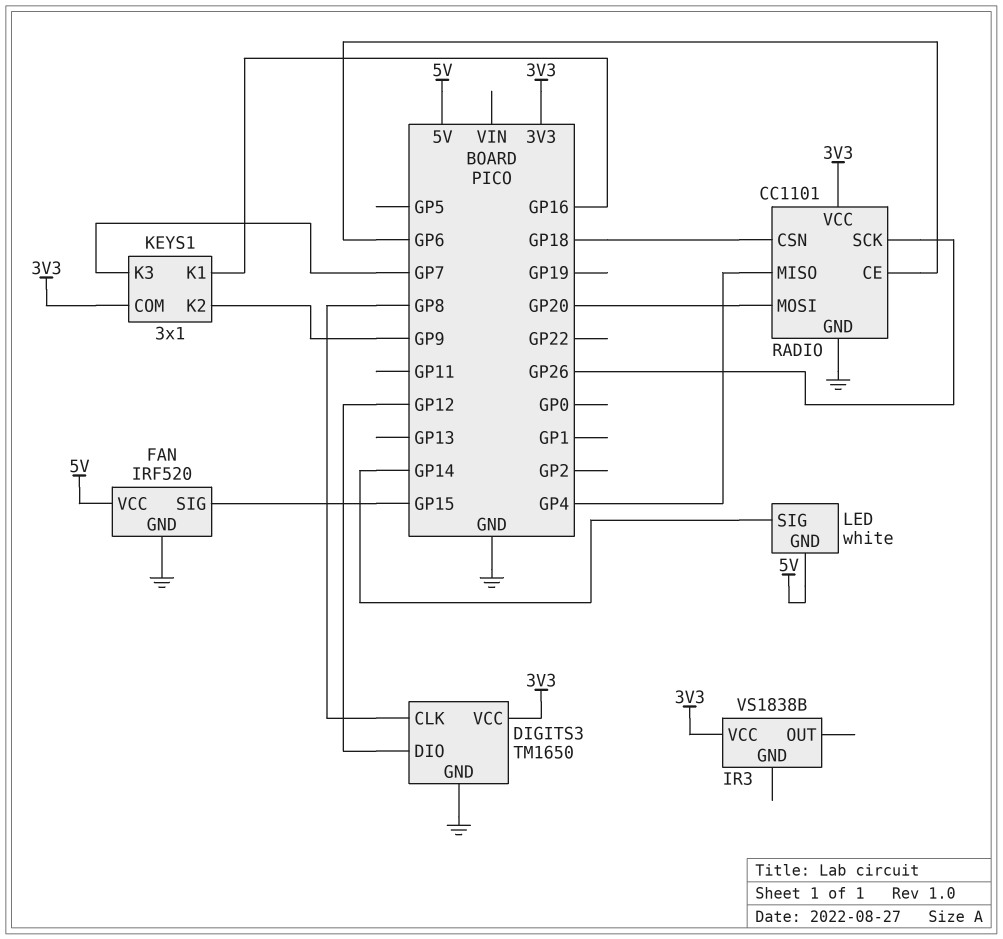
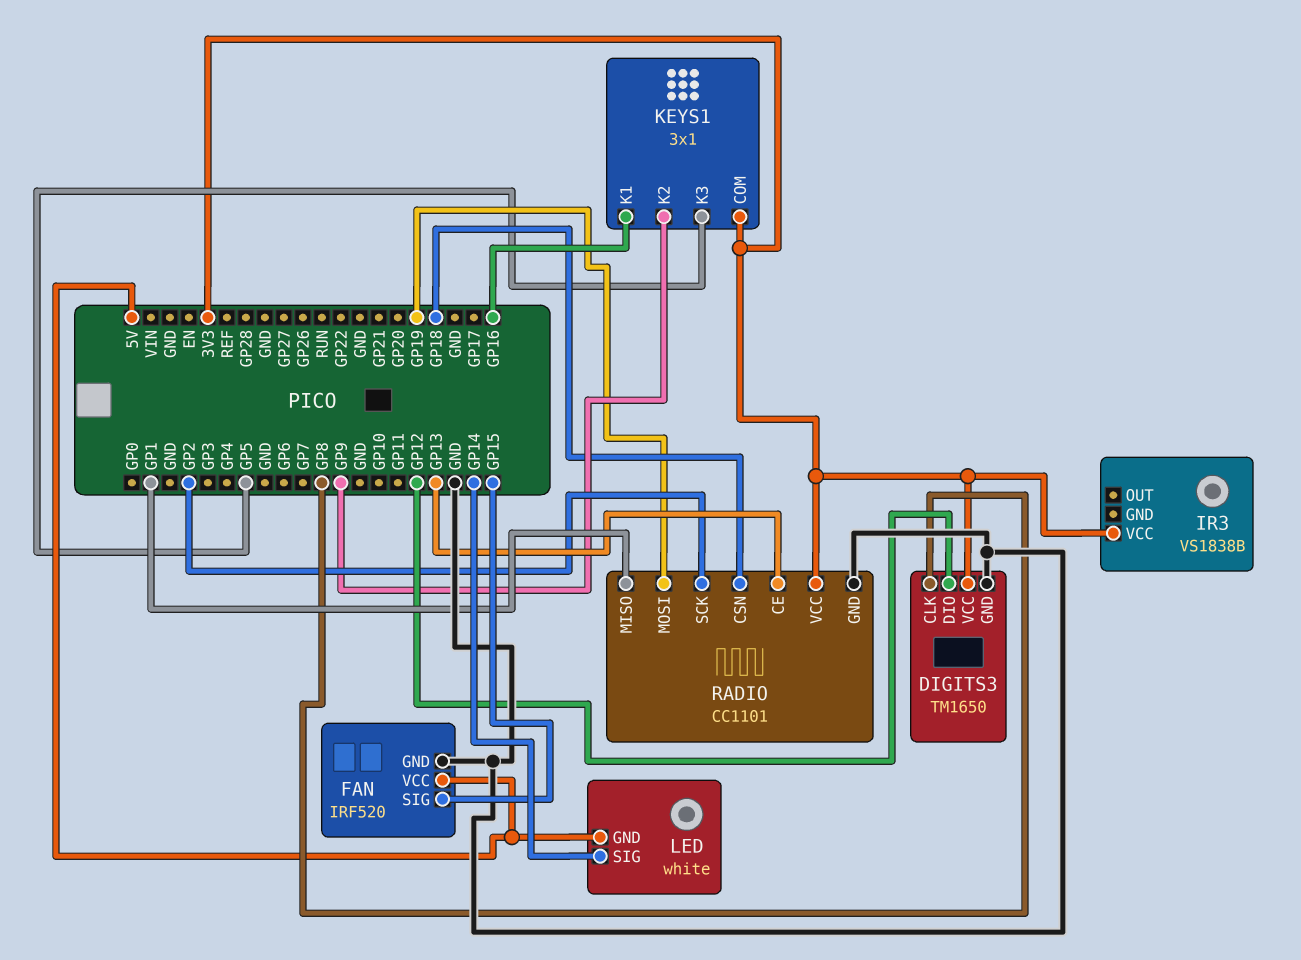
KEYS1 pin K3: GP7 -> GP5
RADIO pin CE: GP6 -> GP13
RADIO pin MISO: GP4 -> GP1
RADIO pin MOSI: GP20 -> GP19
RADIO pin SCK: GP26 -> GP2

